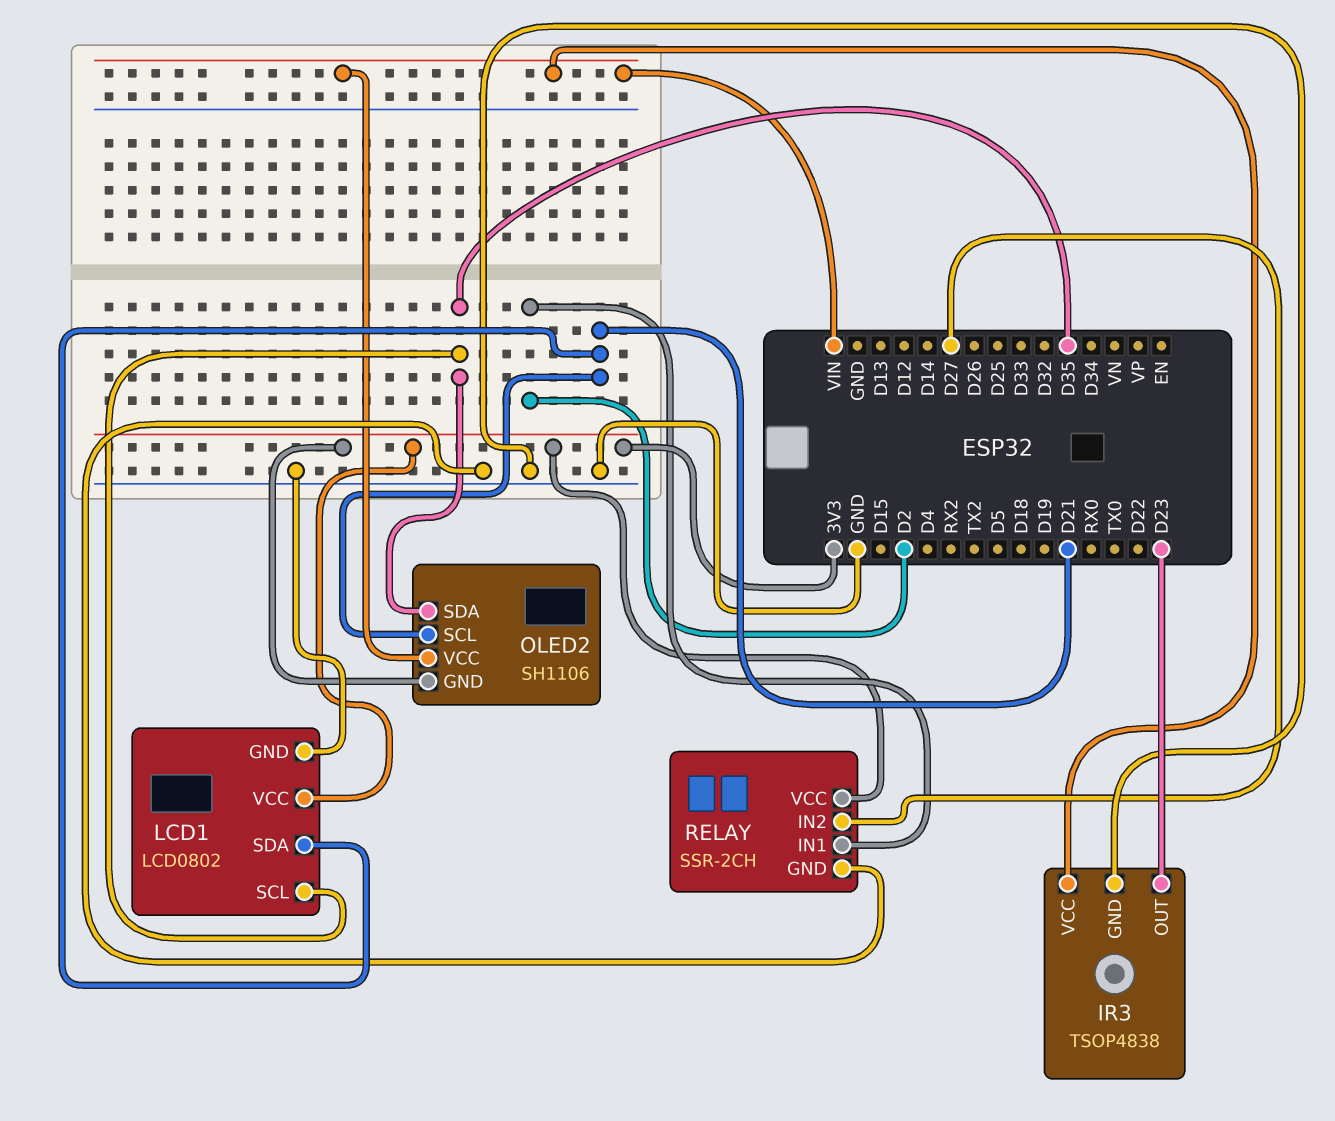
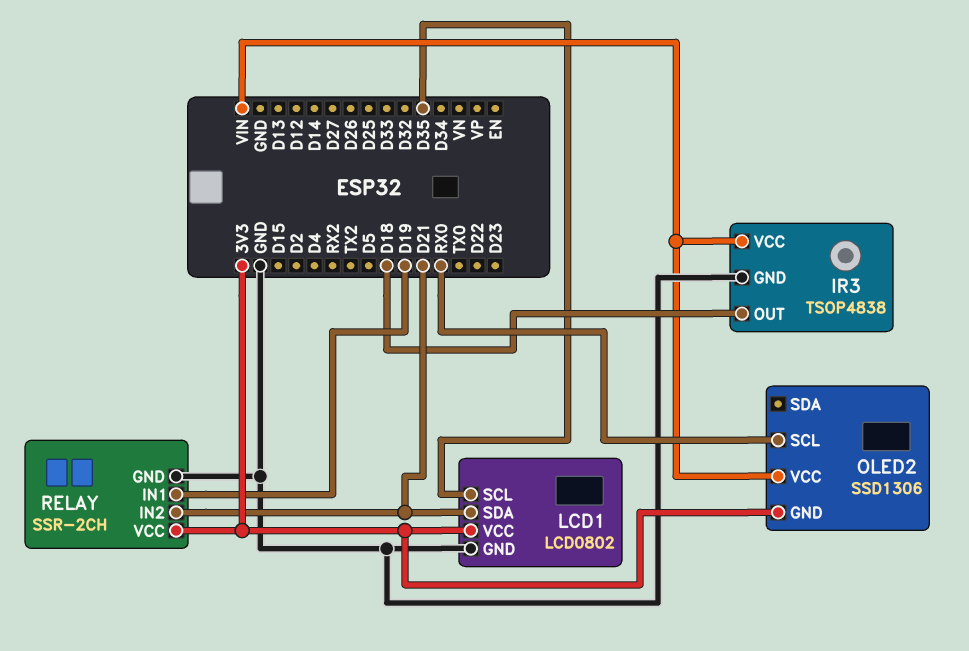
IR3 pin OUT: D23 -> D18
OLED2: SH1106 -> SSD1306
OLED2 pin SCL: D21 -> RX0
OLED2 pin SDA: D35 -> none
RELAY pin IN1: D2 -> D19
RELAY pin IN2: D27 -> D21

